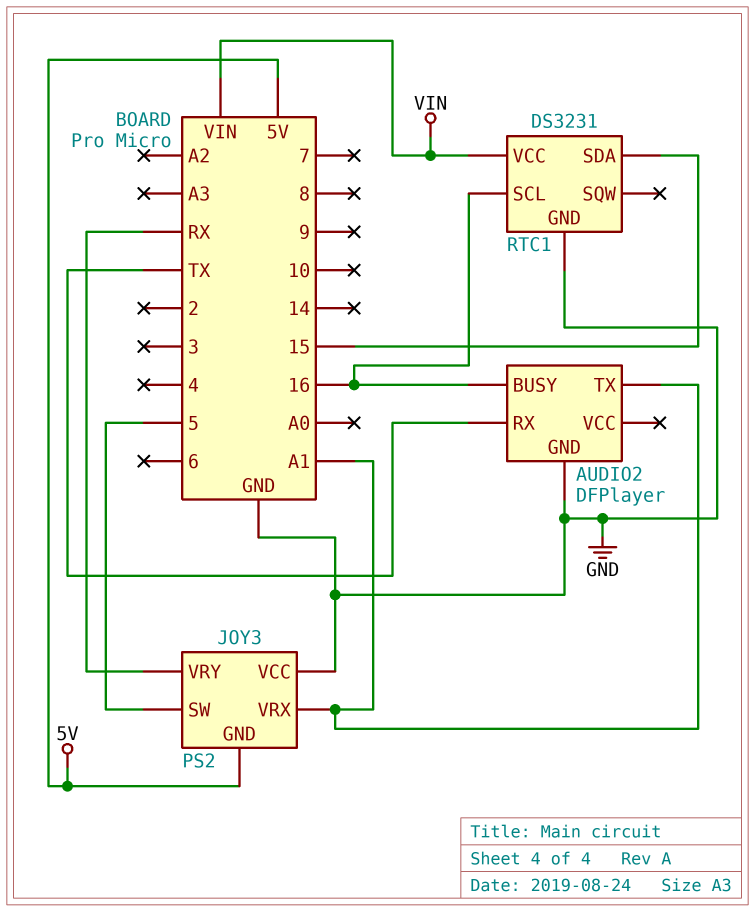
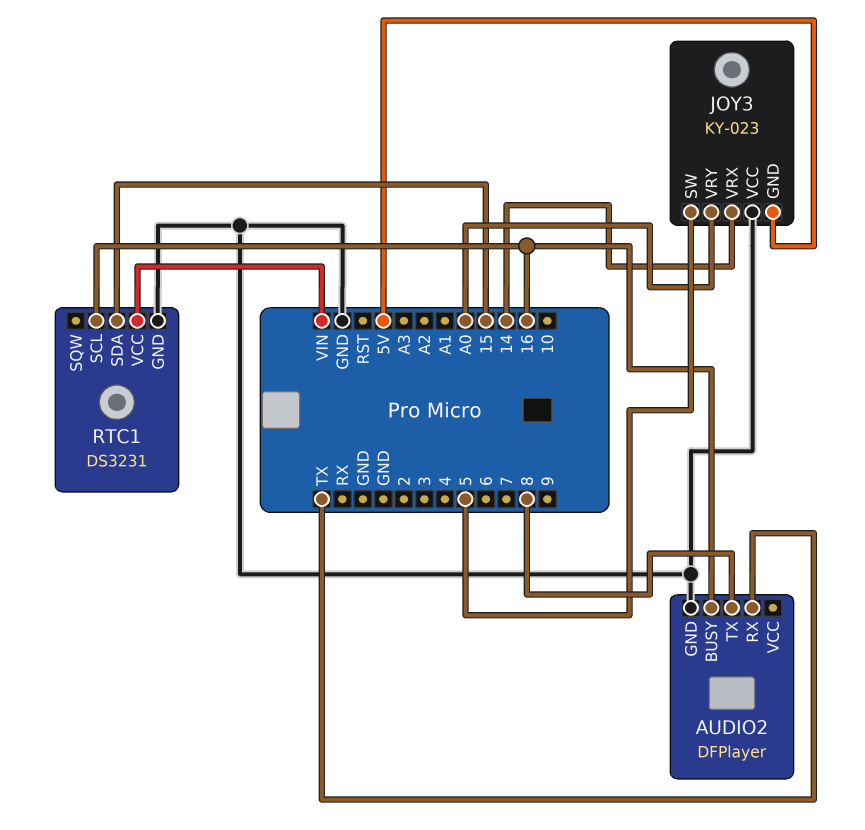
AUDIO2 pin TX: A1 -> 8
JOY3: PS2 -> KY-023
JOY3 pin VRX: A1 -> 14
JOY3 pin VRY: RX -> A0

